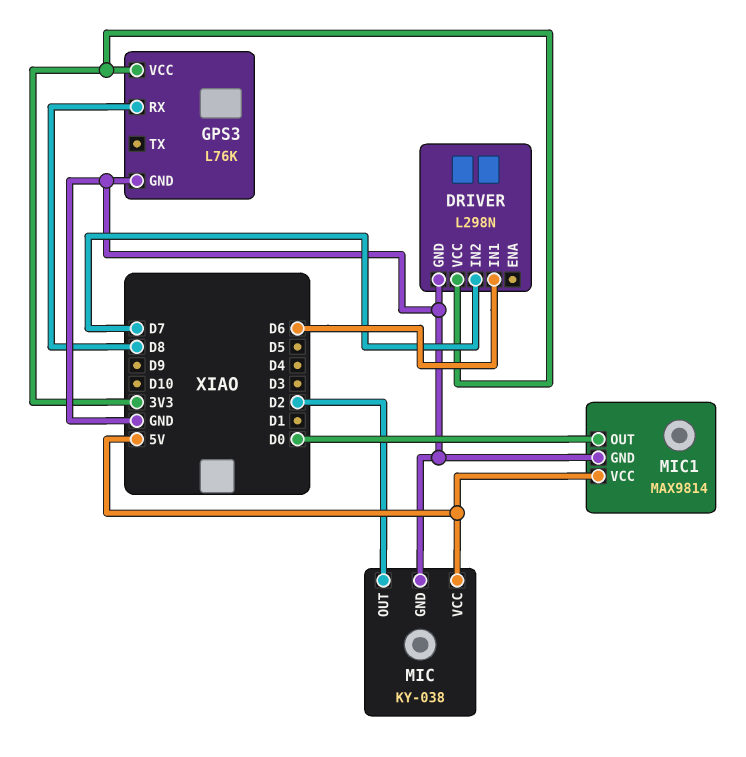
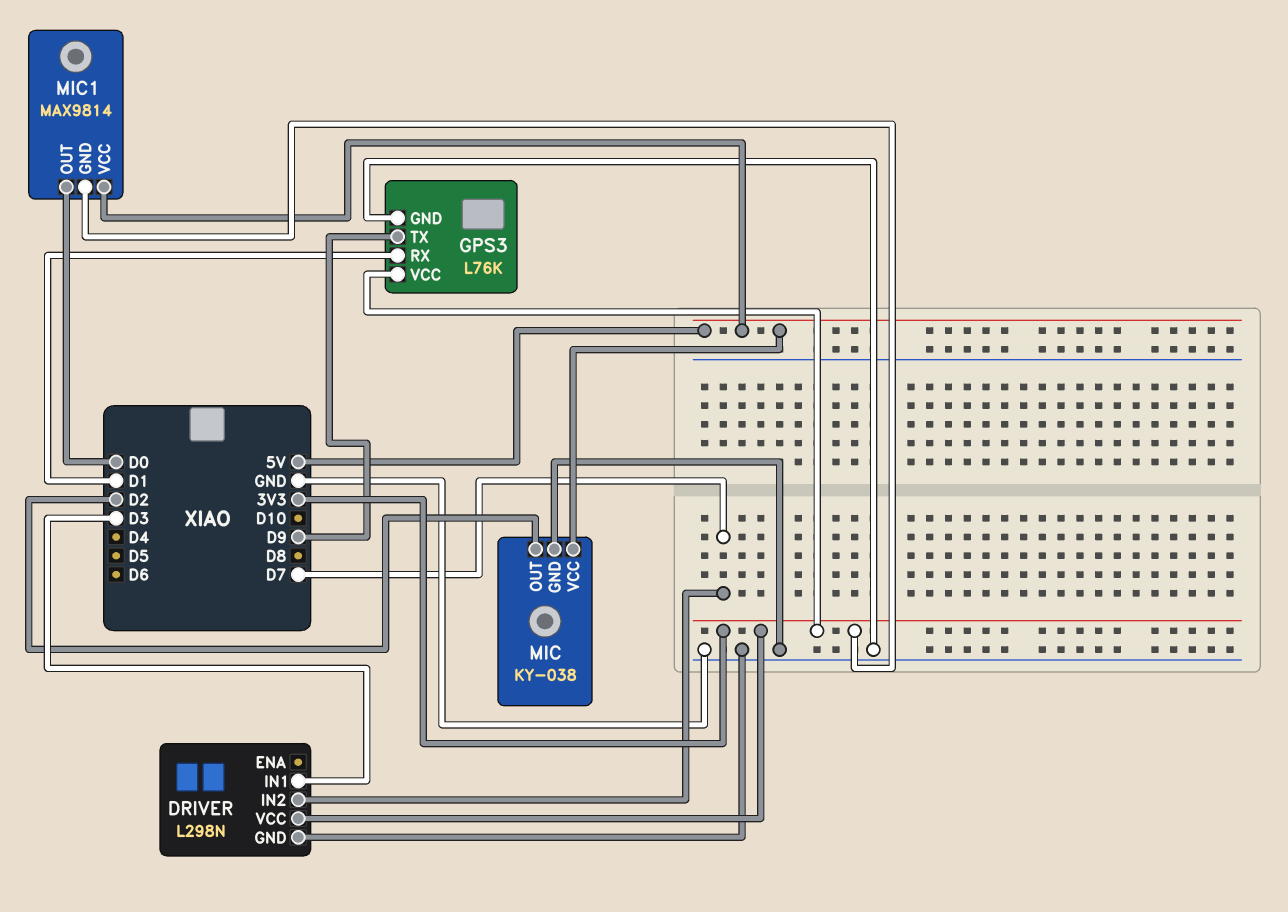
DRIVER pin IN1: D6 -> D3
GPS3 pin RX: D8 -> D1
GPS3 pin TX: none -> D9
MIC1 pin GND: GND -> 3V3

